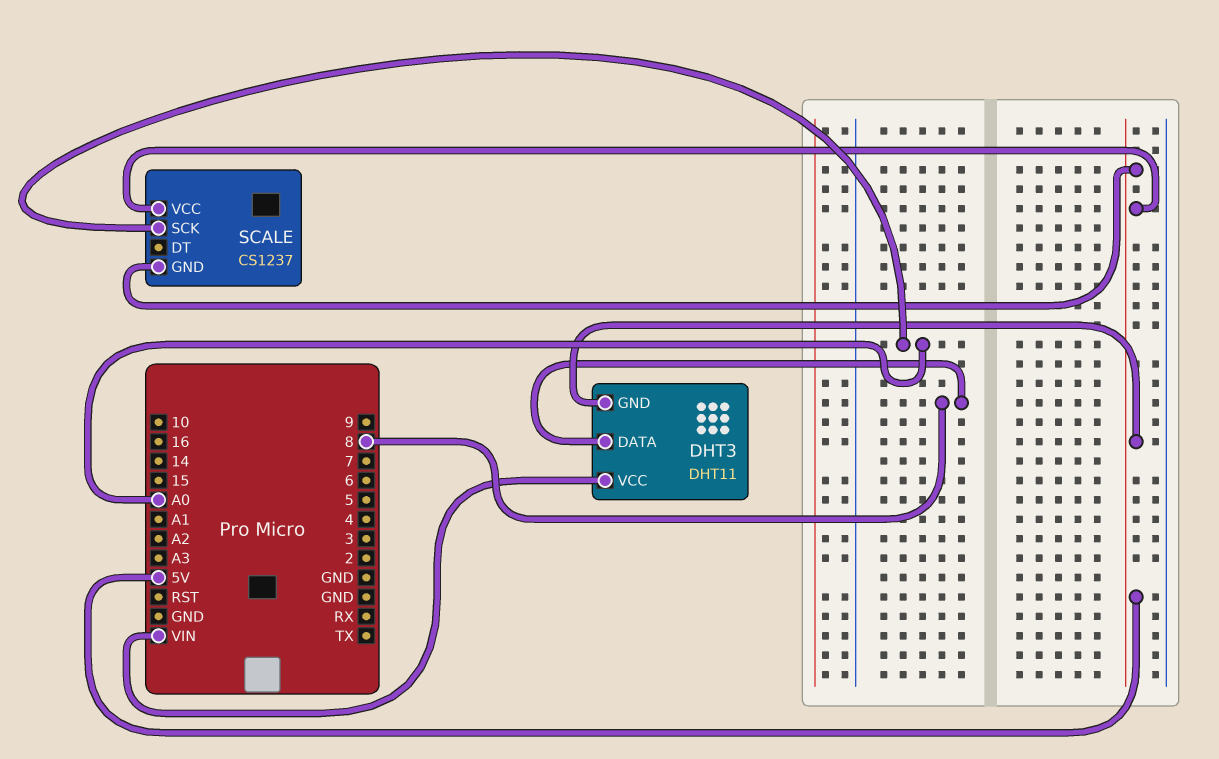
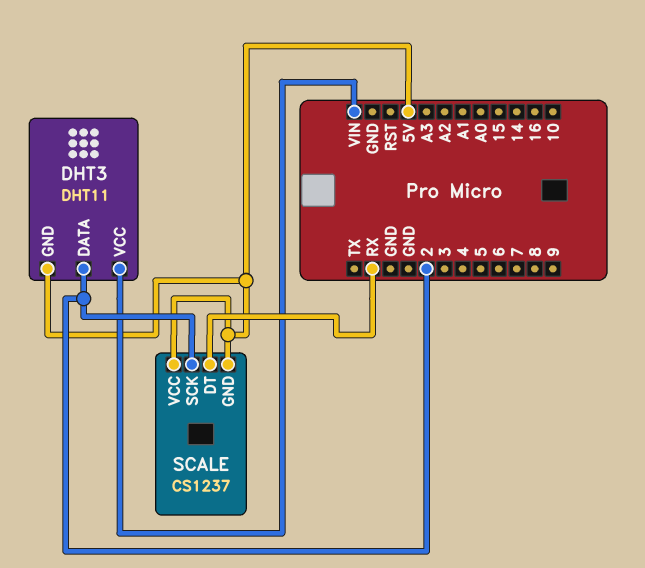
DHT3 pin DATA: 8 -> 2
SCALE pin DT: none -> RX
SCALE pin SCK: A0 -> 2

